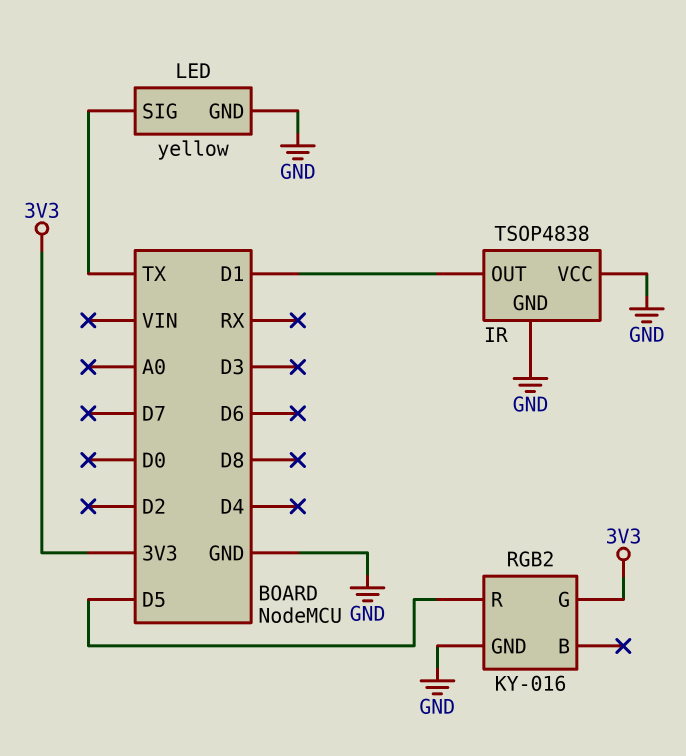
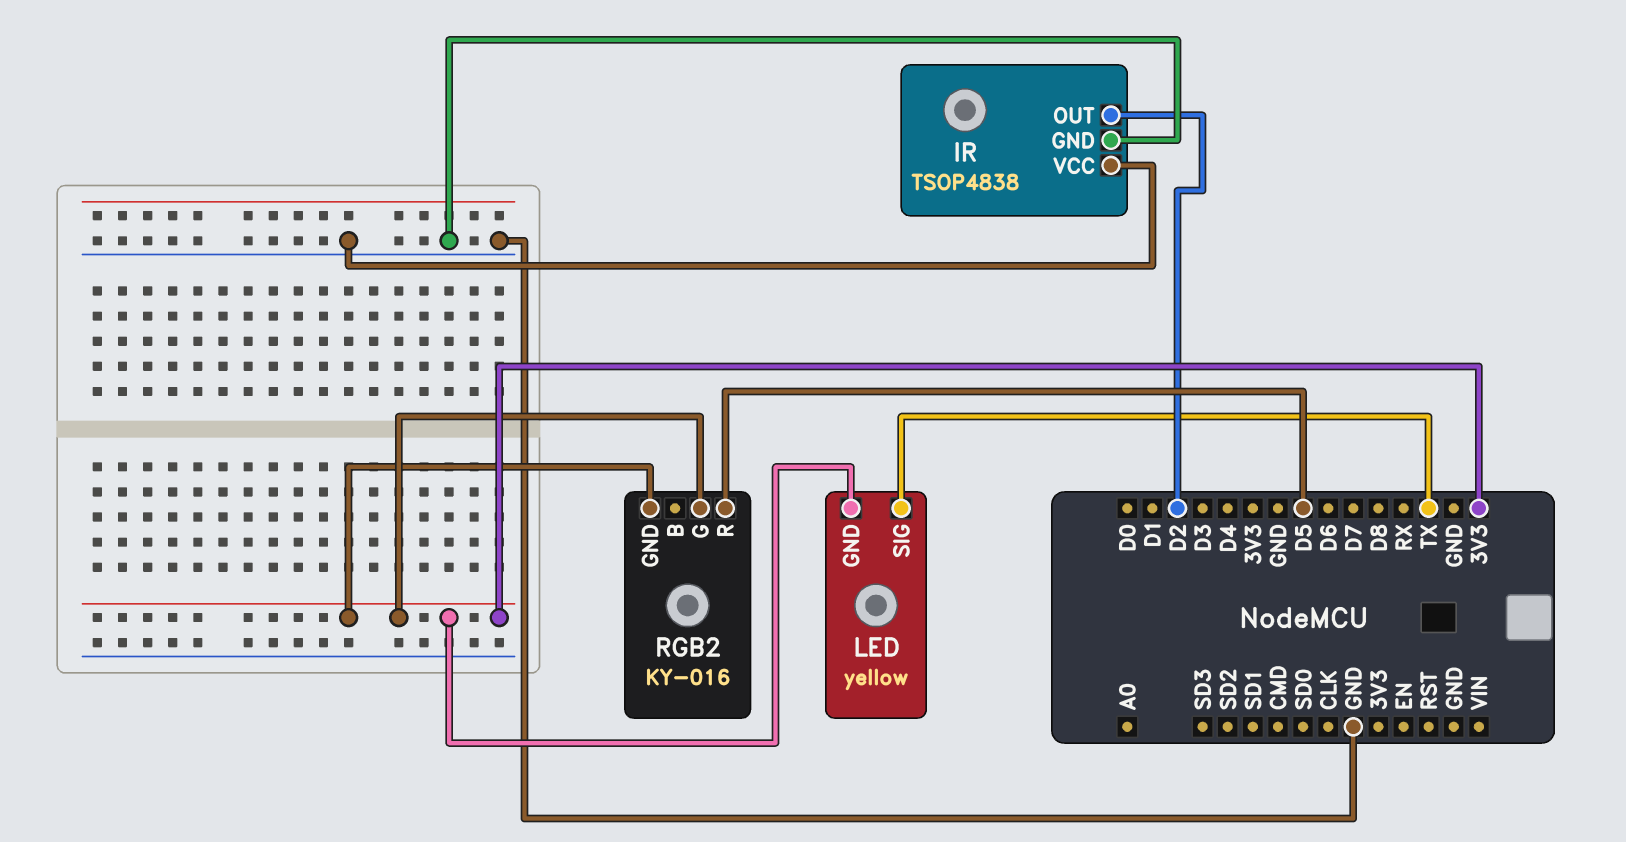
IR pin OUT: D1 -> D2
LED pin GND: GND -> 3V3
RGB2 pin GND: GND -> 3V3

